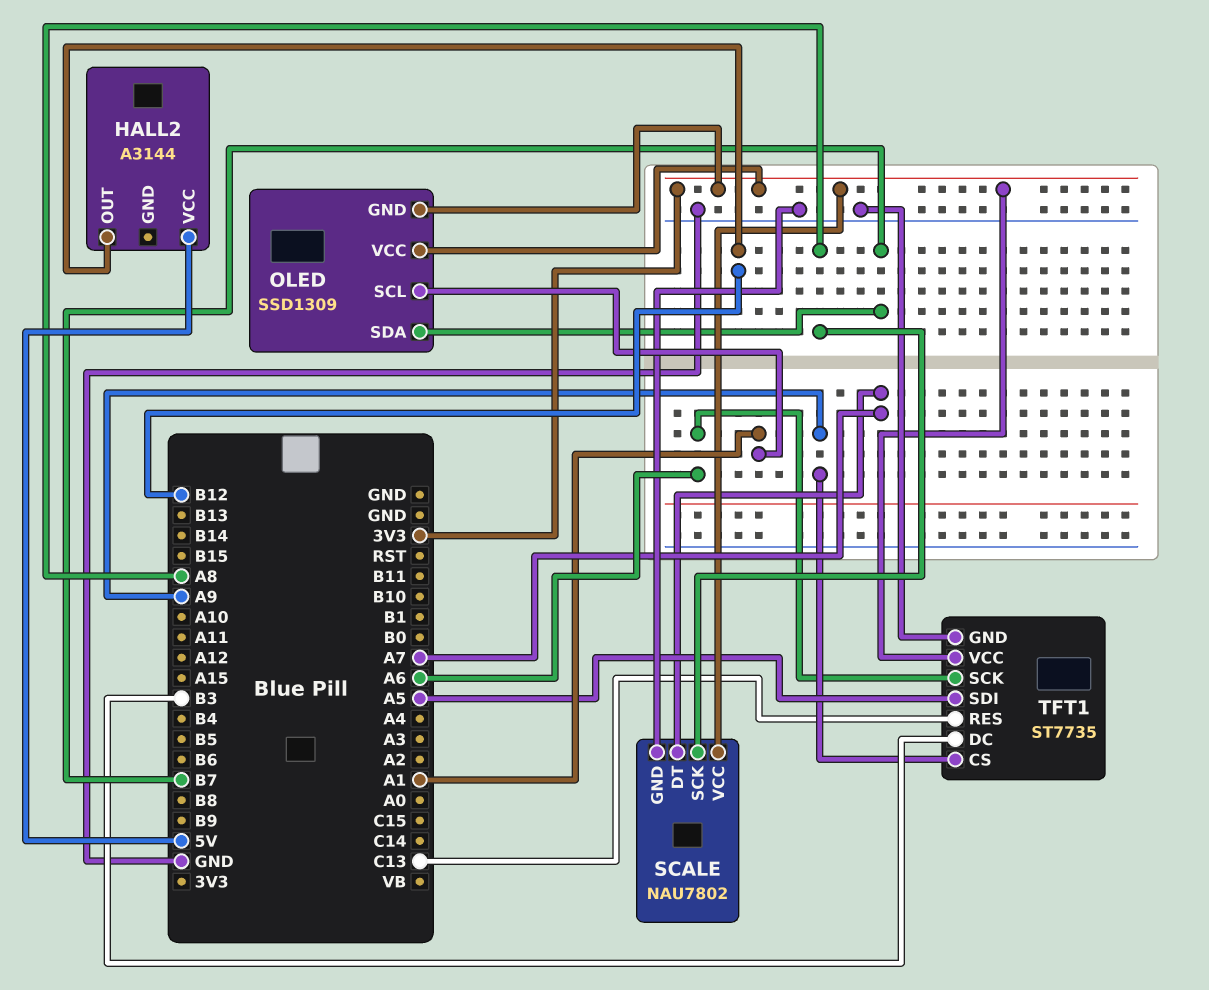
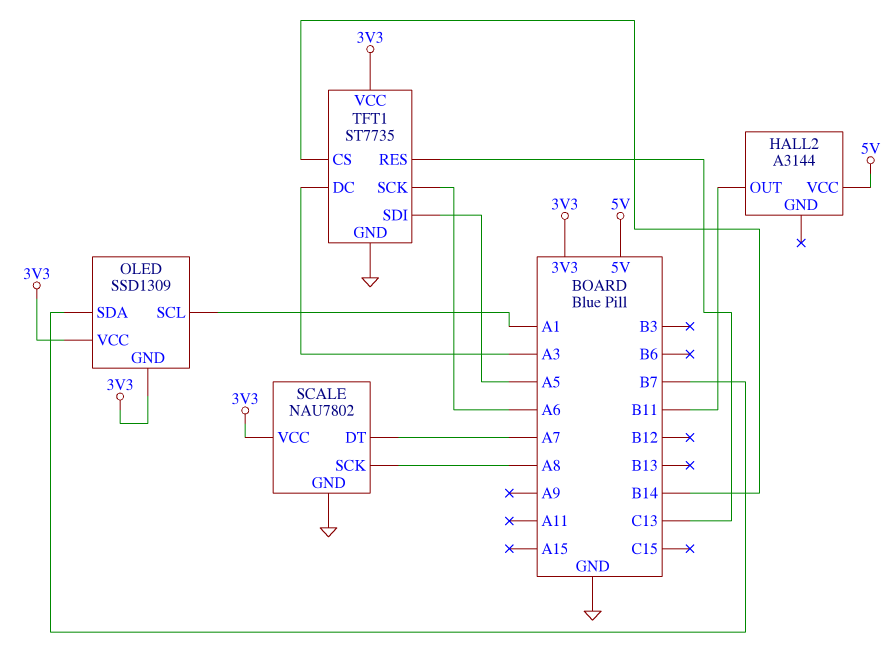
HALL2 pin OUT: B12 -> B11
TFT1 pin CS: A9 -> B14
TFT1 pin DC: B3 -> A3

